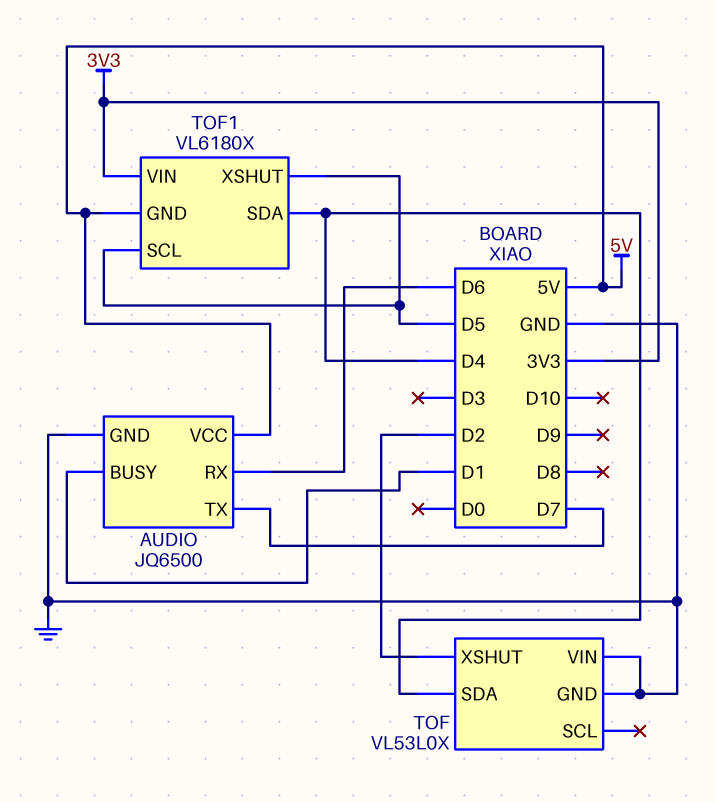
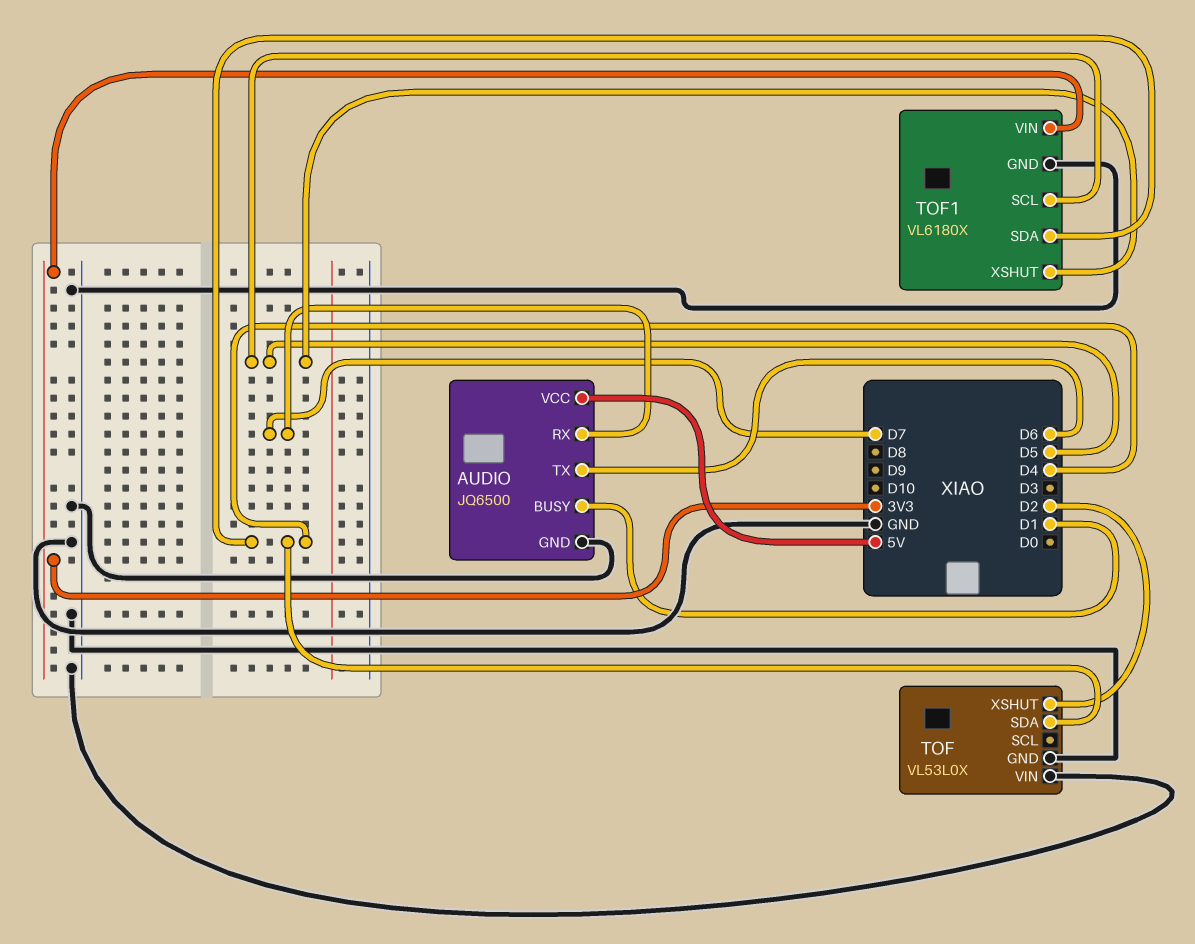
AUDIO pin RX: D6 -> D7
AUDIO pin TX: D7 -> D6
TOF1 pin GND: 5V -> GND

